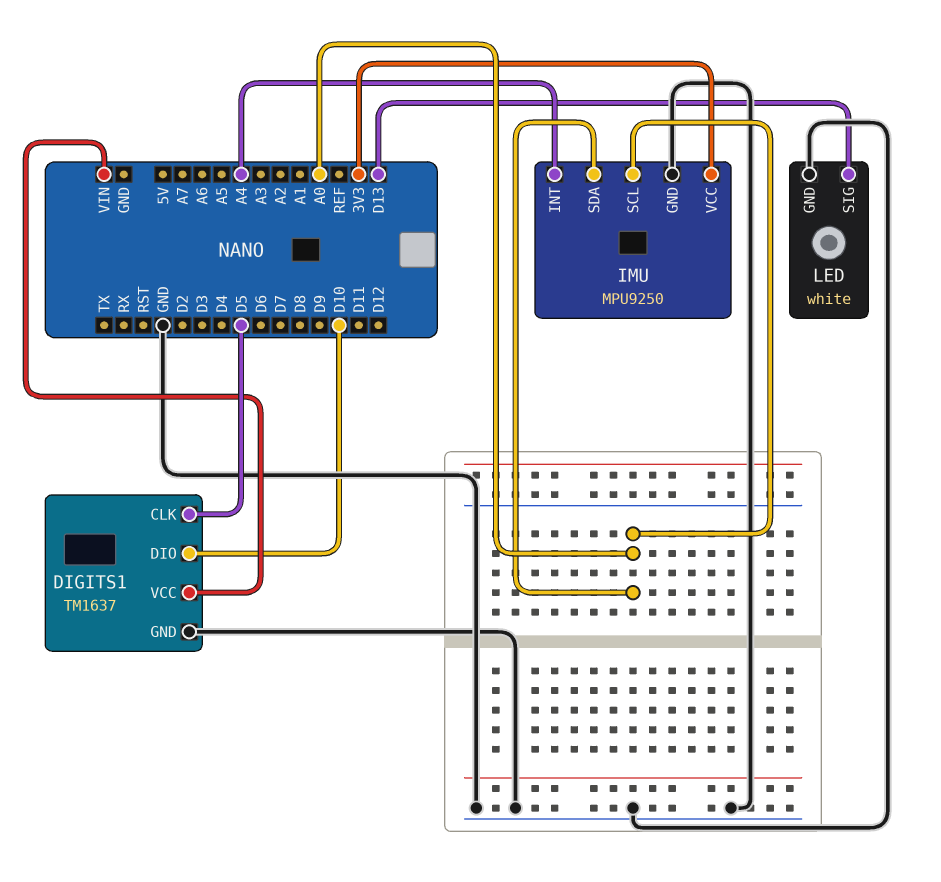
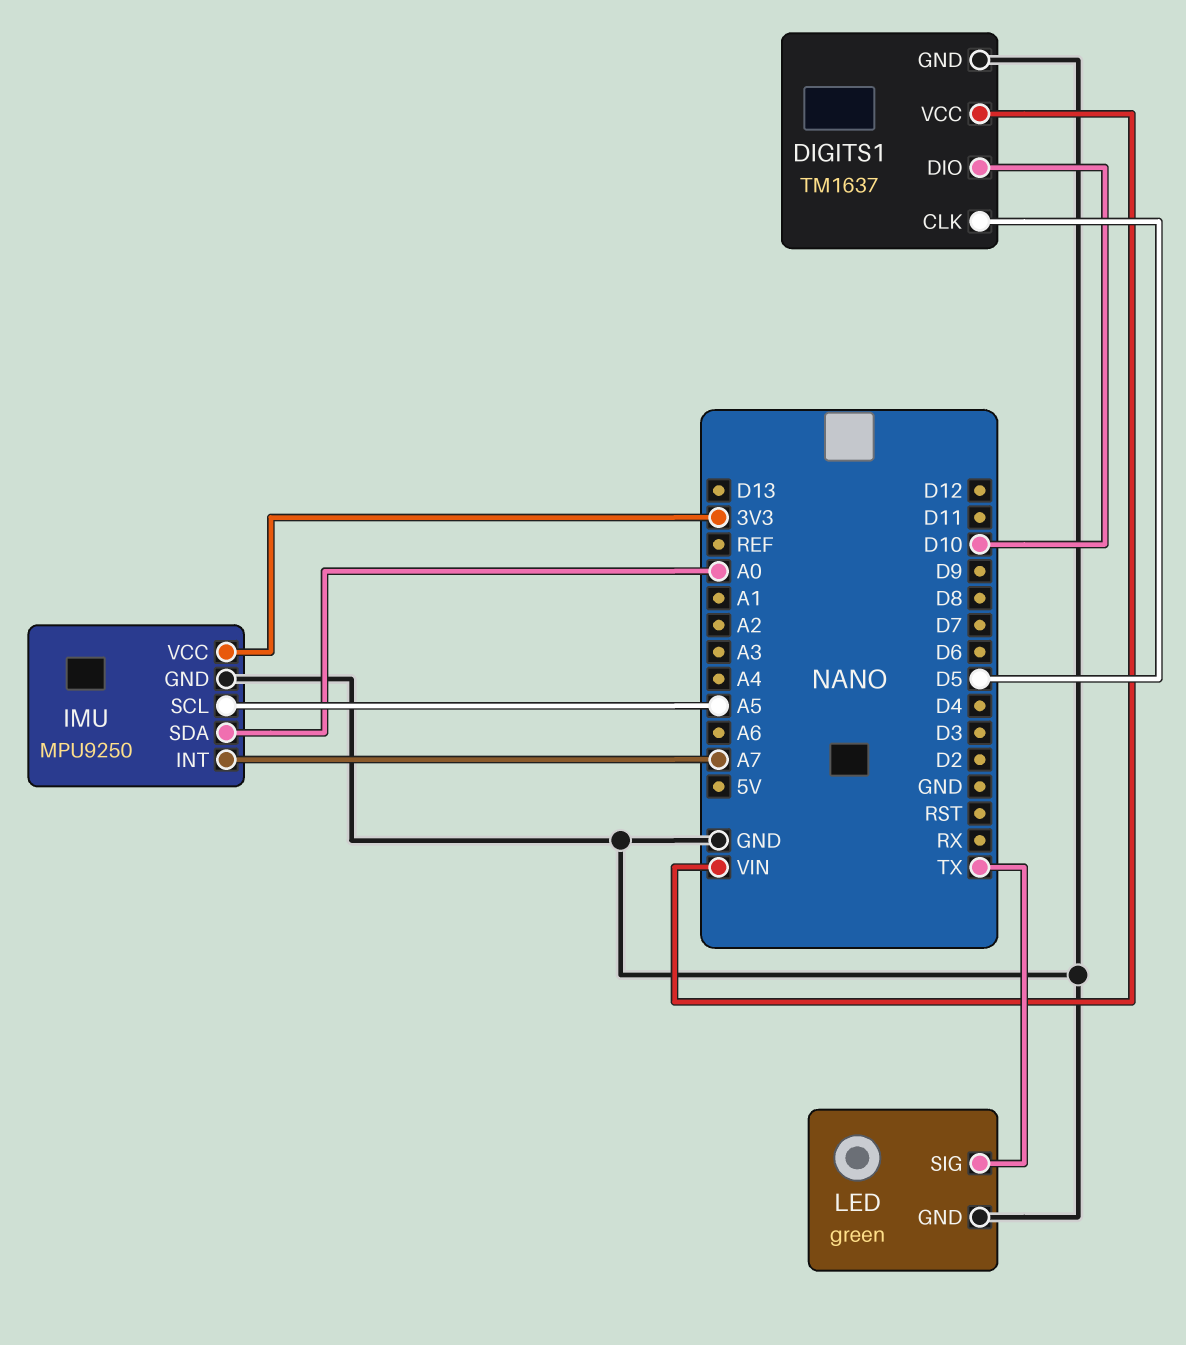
IMU pin INT: A4 -> A7
IMU pin SCL: A0 -> A5
LED: white -> green
LED pin SIG: D13 -> TX

